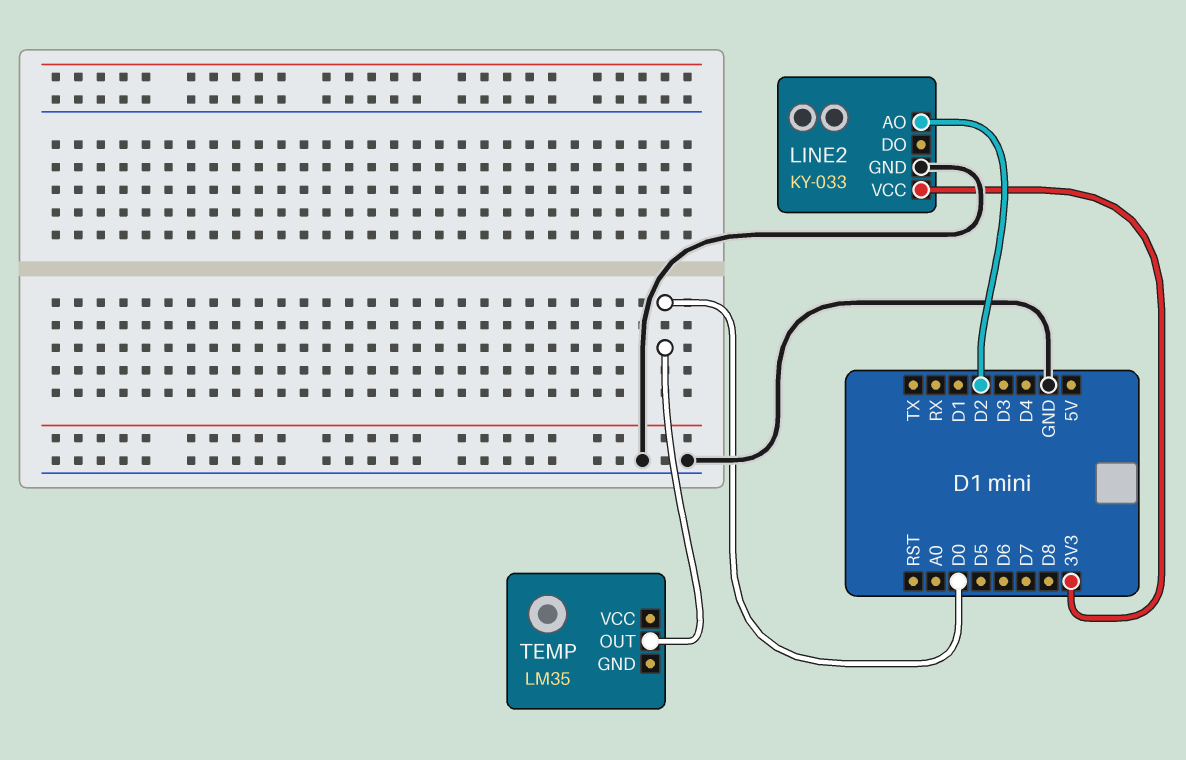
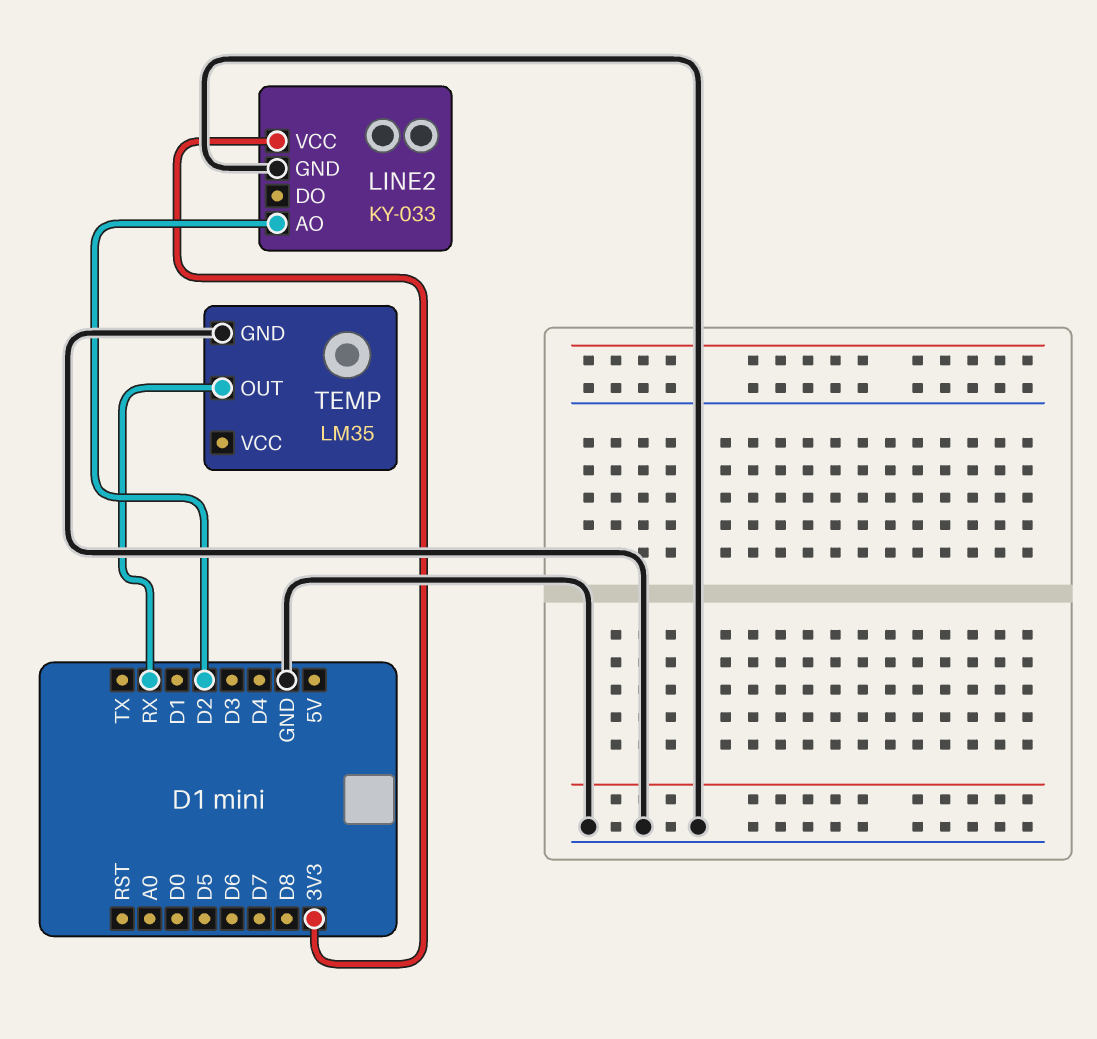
TEMP pin GND: none -> GND
TEMP pin OUT: D0 -> RX

